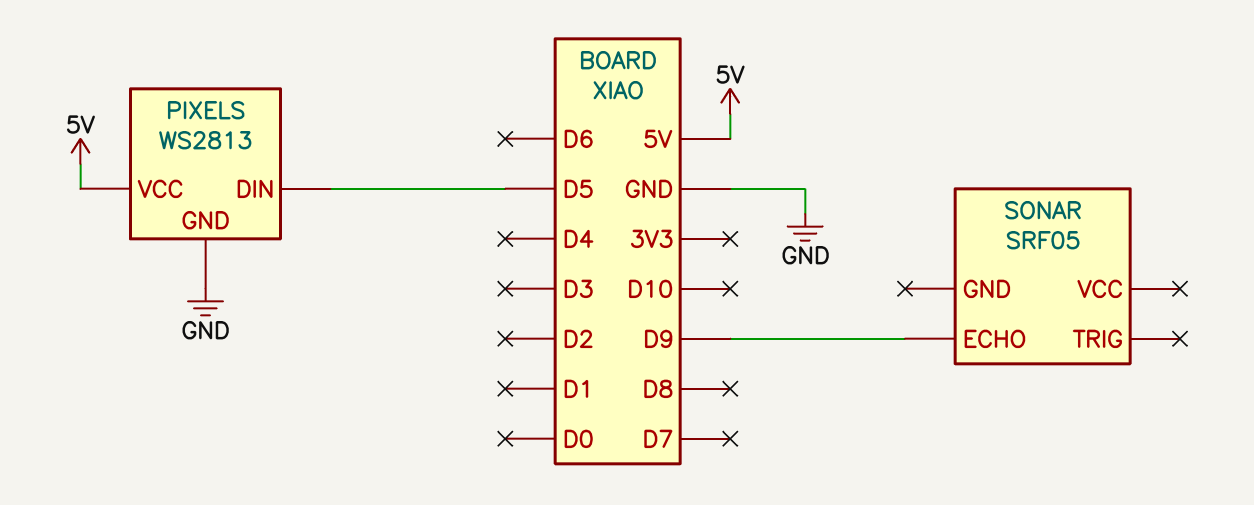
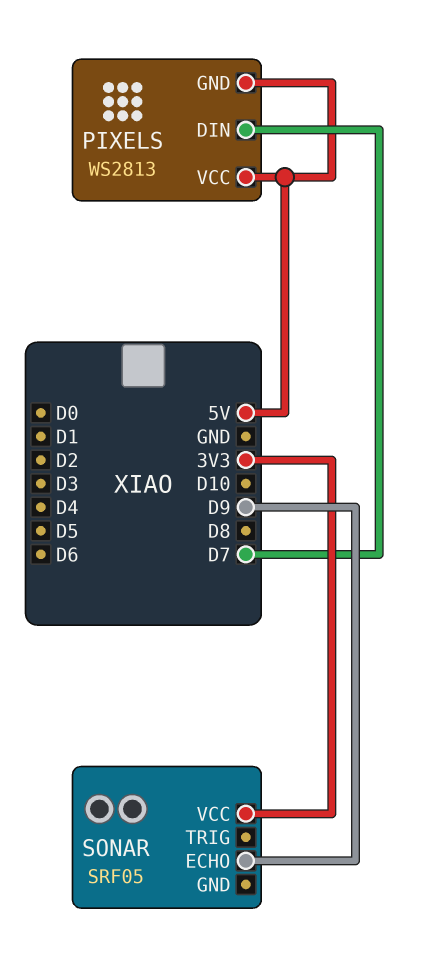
PIXELS pin DIN: D5 -> D7
PIXELS pin GND: GND -> 5V
SONAR pin VCC: none -> 3V3

